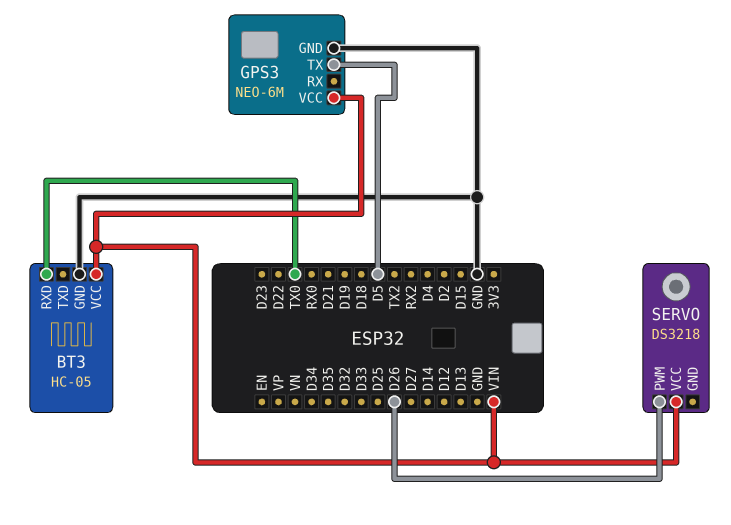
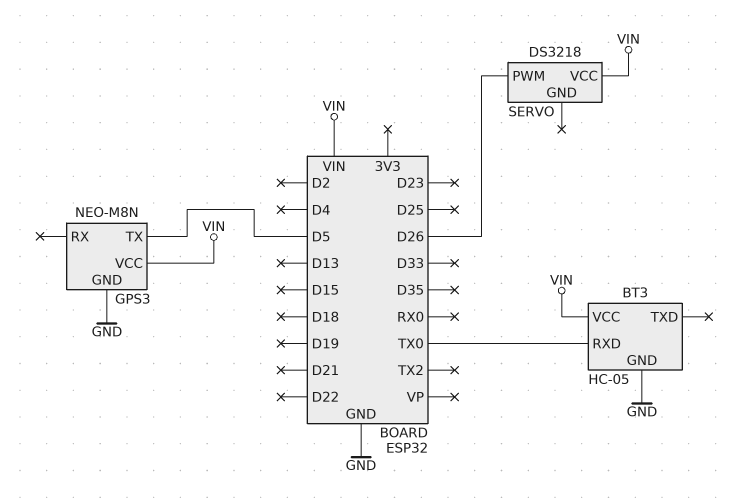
GPS3: NEO-6M -> NEO-M8N

